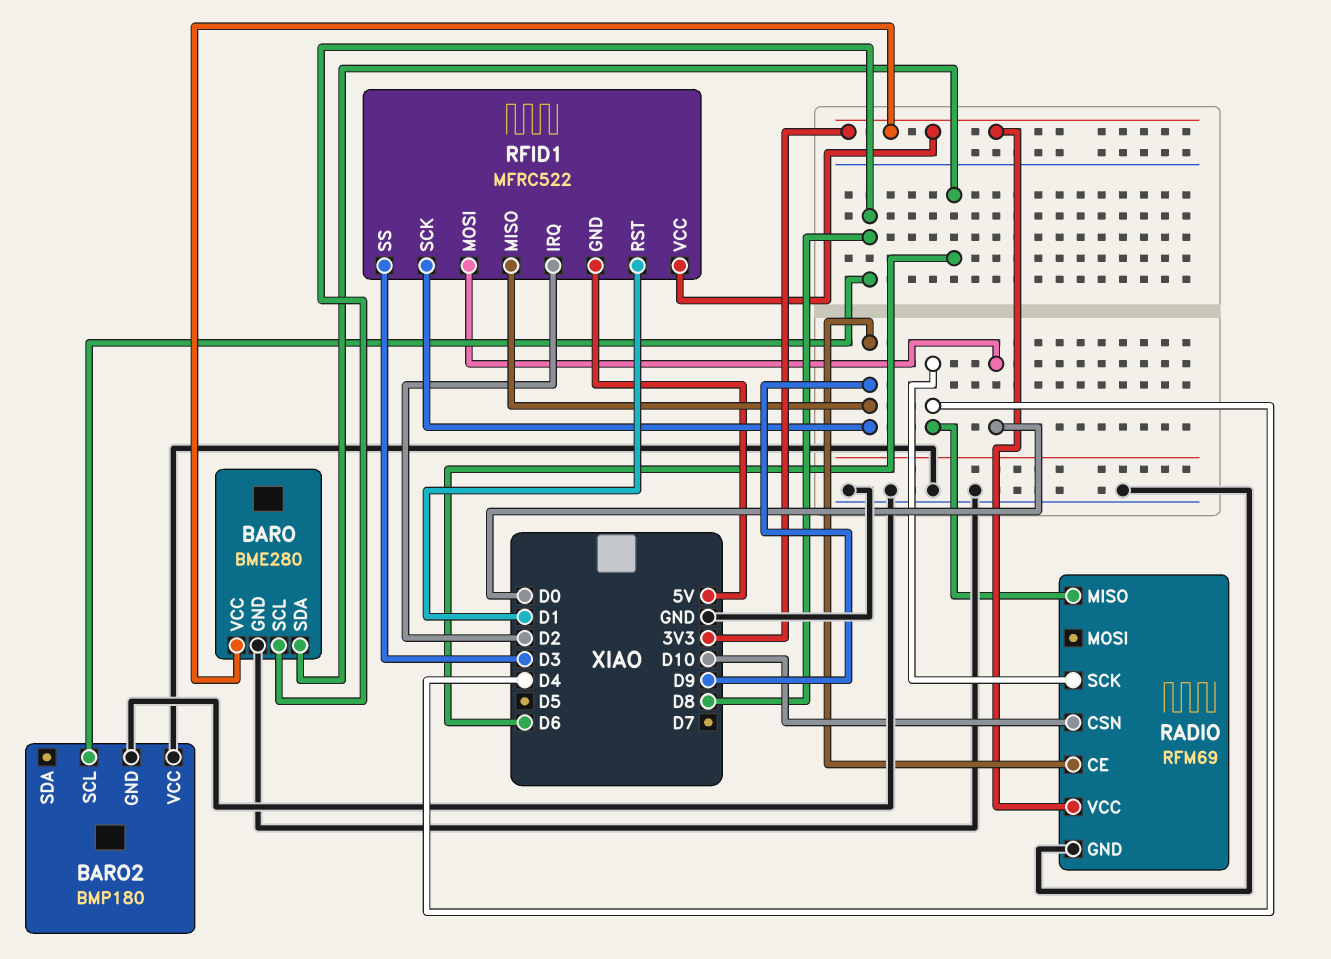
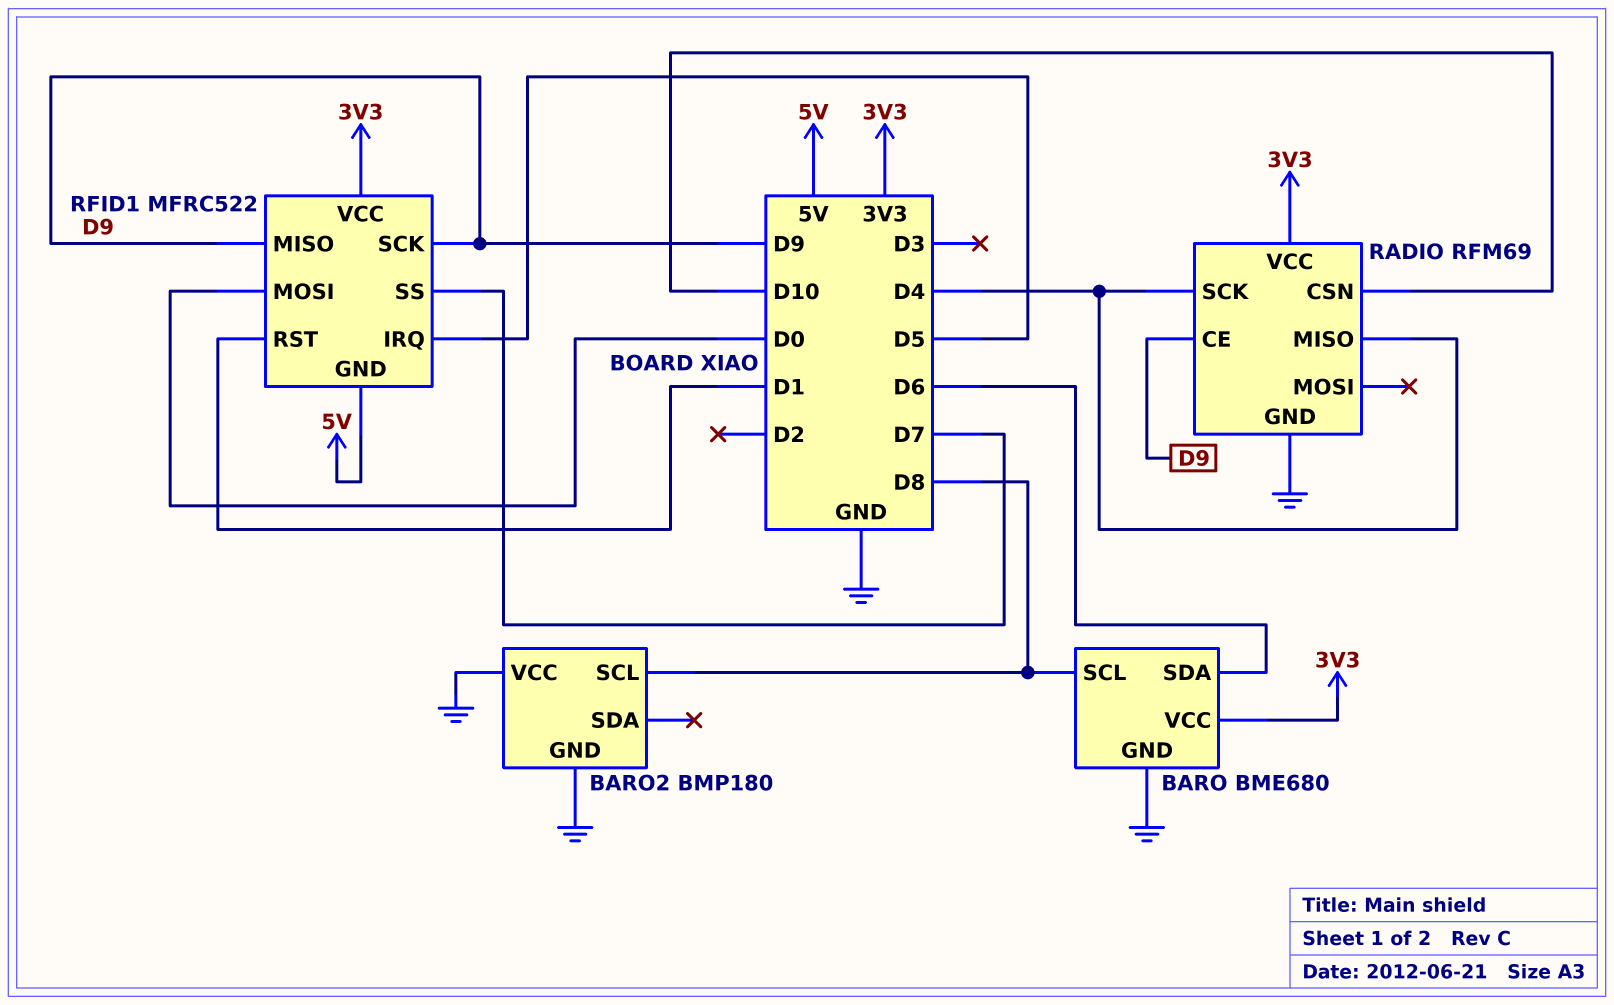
BARO: BME280 -> BME680
RFID1 pin IRQ: D2 -> D5
RFID1 pin SS: D3 -> D7

